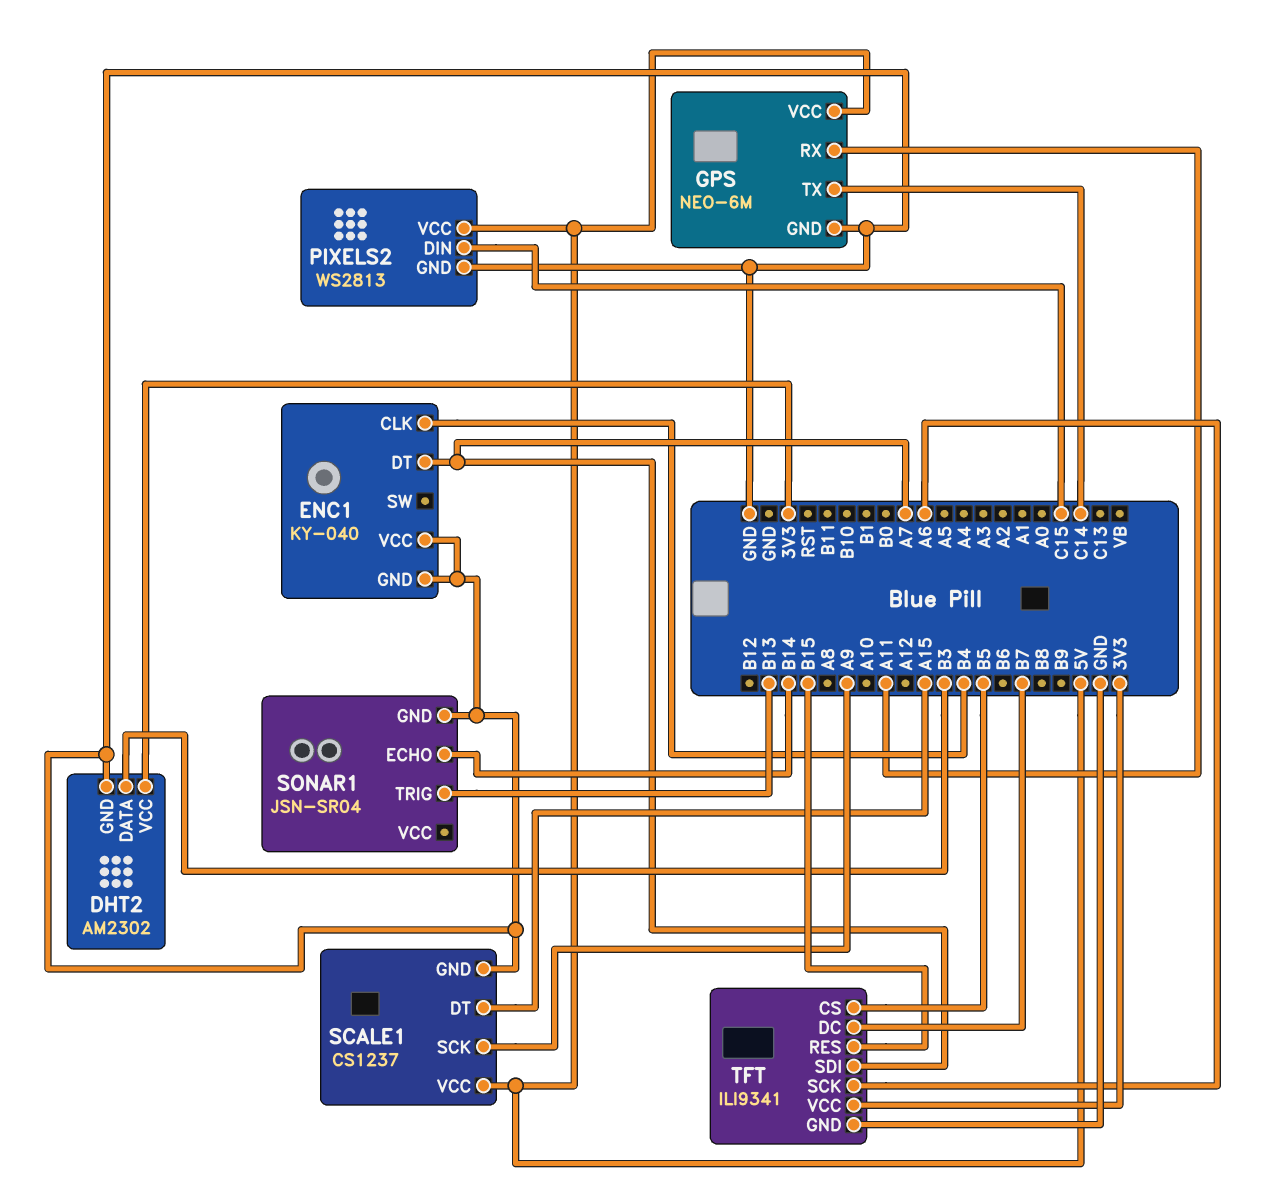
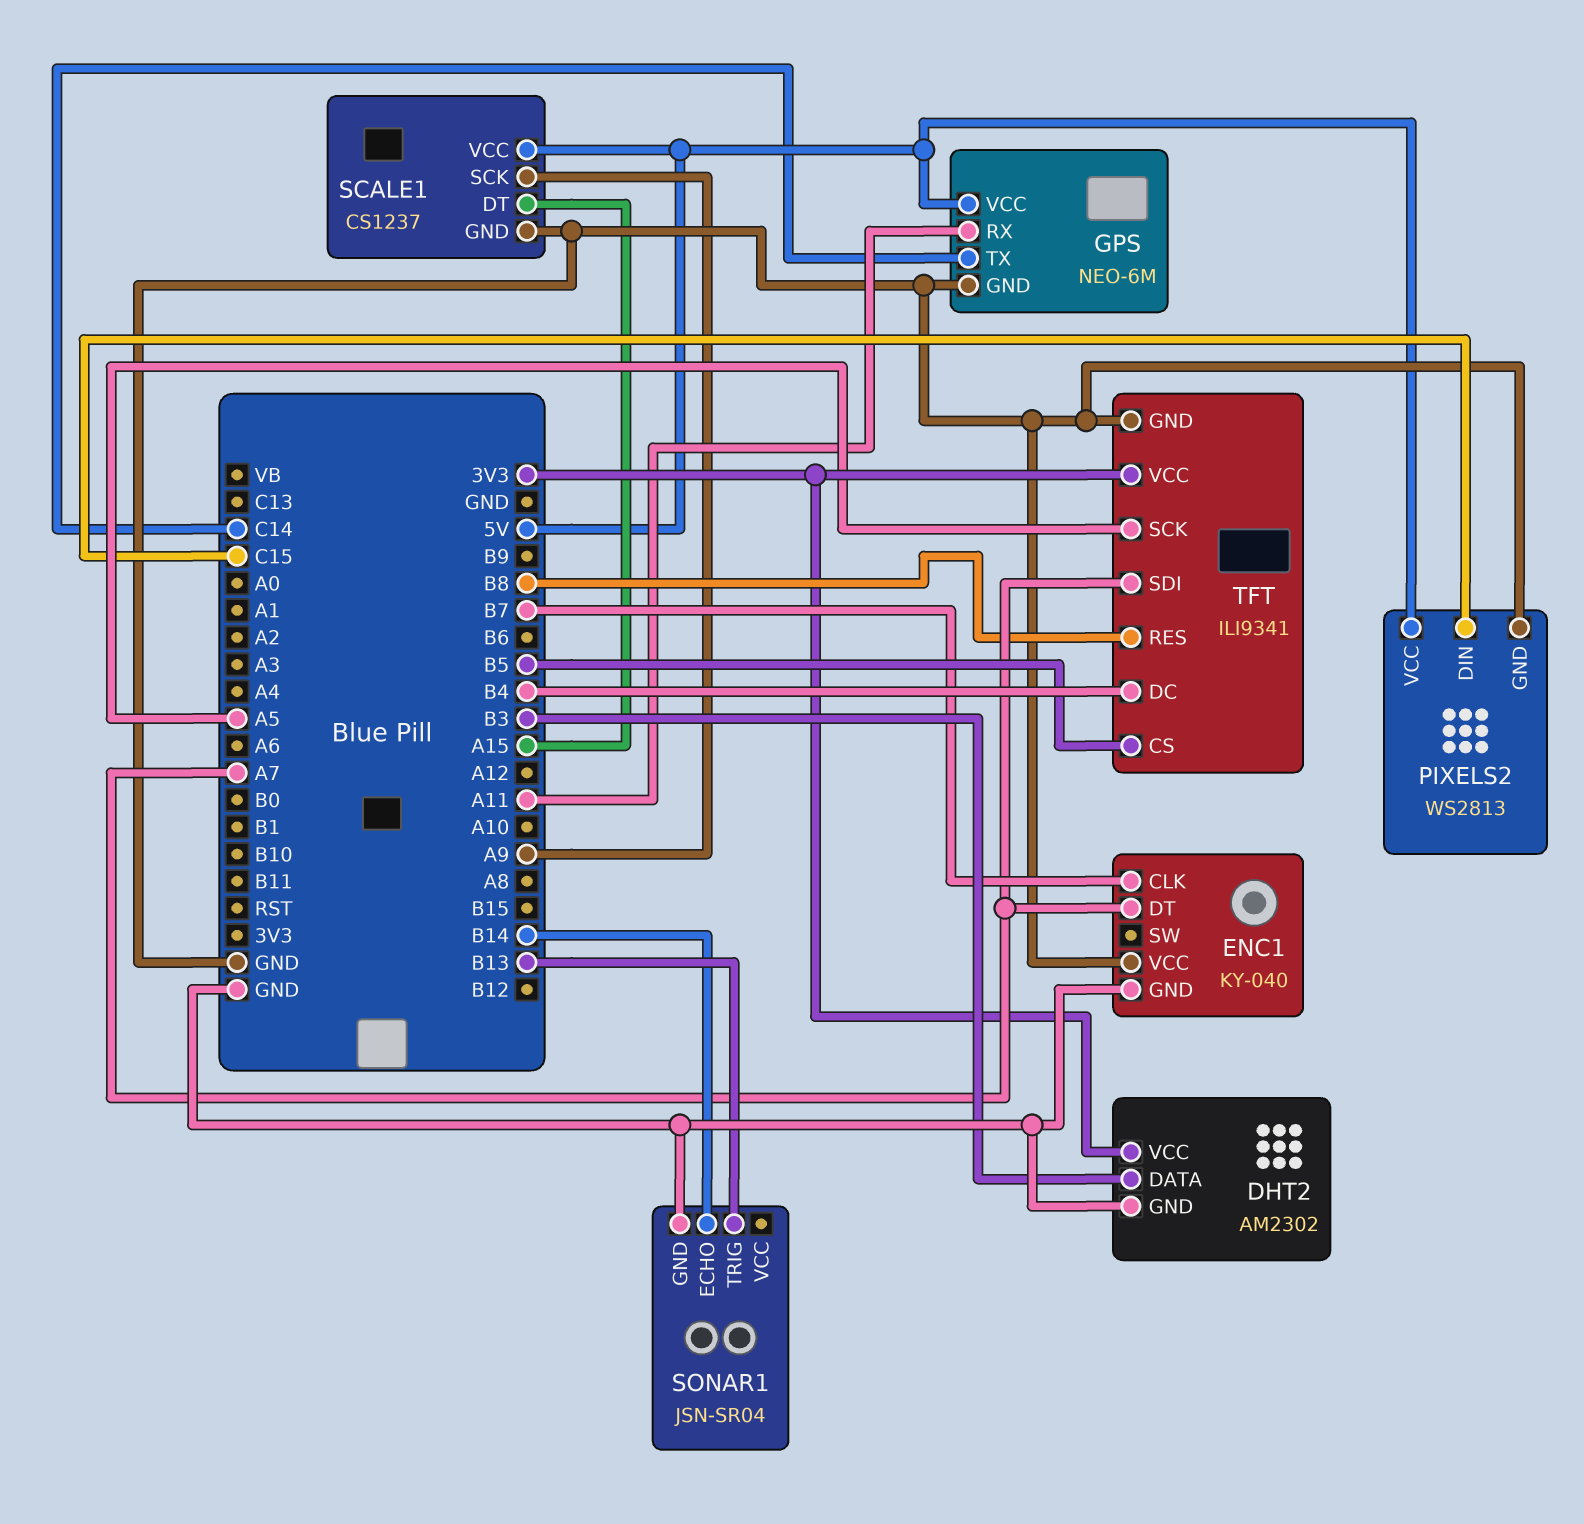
ENC1 pin CLK: B4 -> B7
TFT pin DC: B7 -> B4
TFT pin RES: B15 -> B8
TFT pin SCK: A6 -> A5

